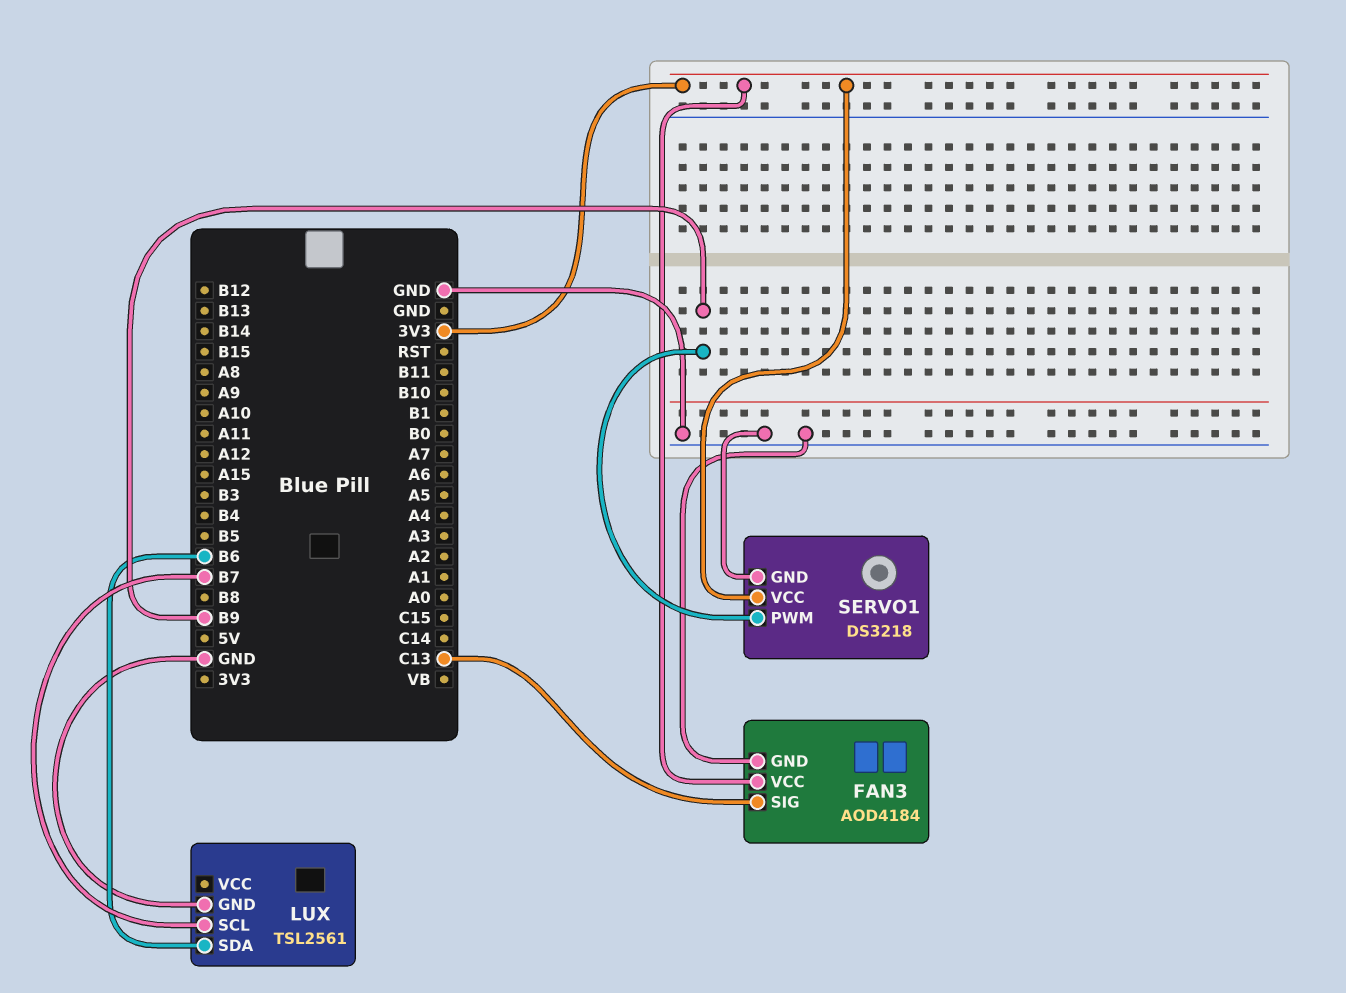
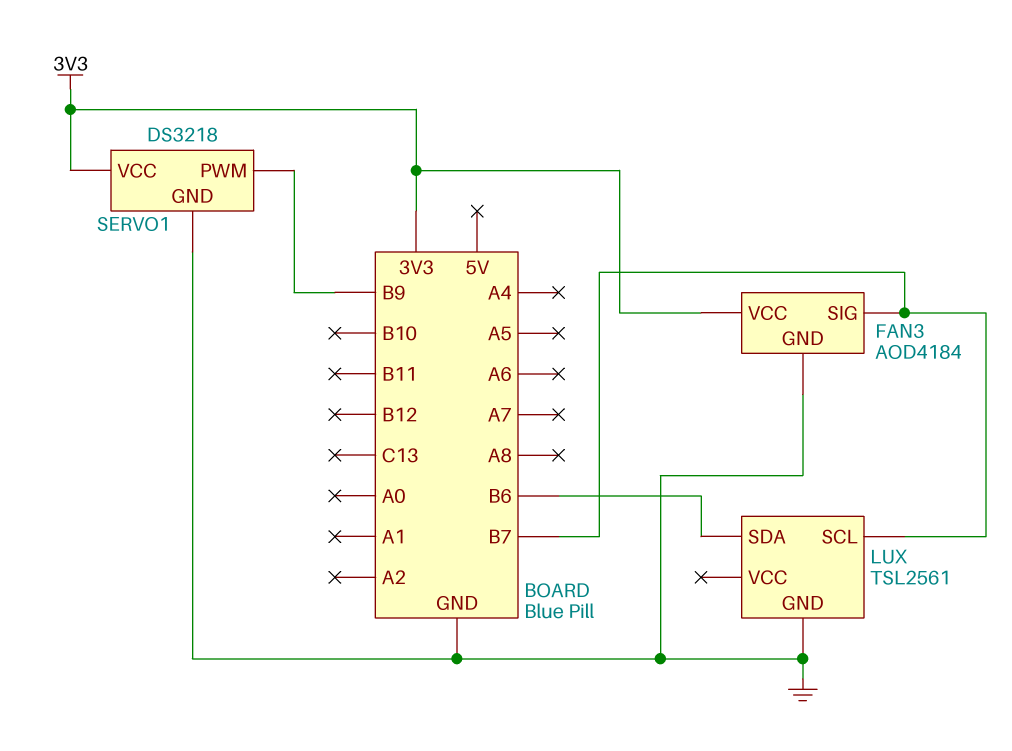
FAN3 pin SIG: C13 -> B7

